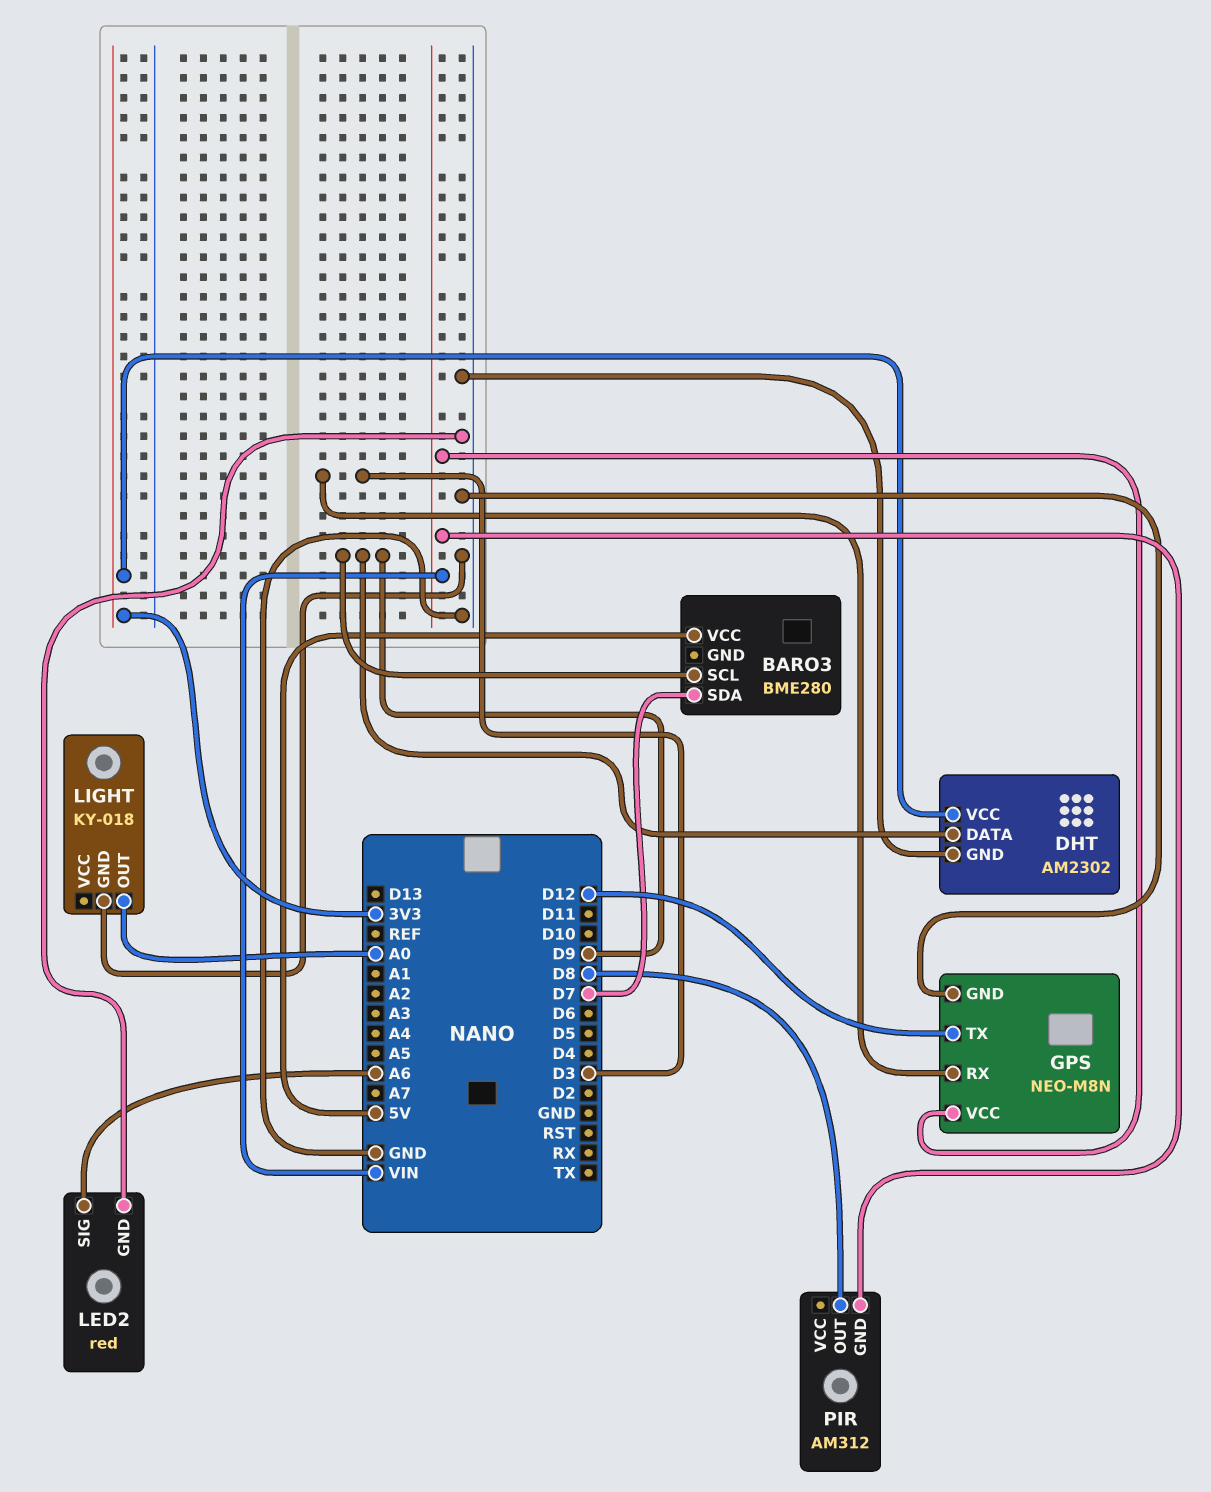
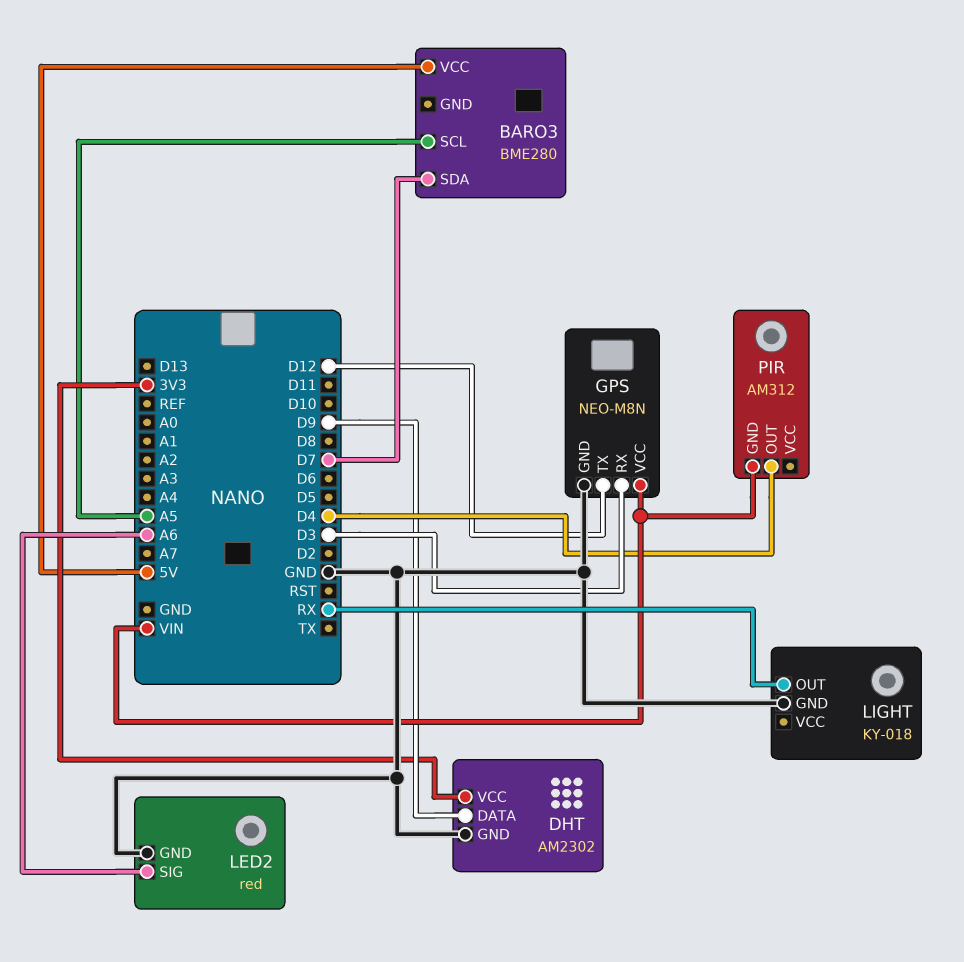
BARO3 pin SCL: D9 -> A5
LIGHT pin OUT: A0 -> RX
PIR pin OUT: D8 -> D4

